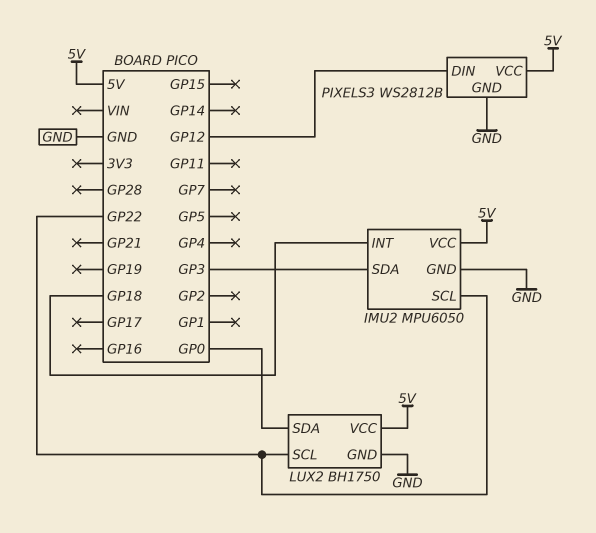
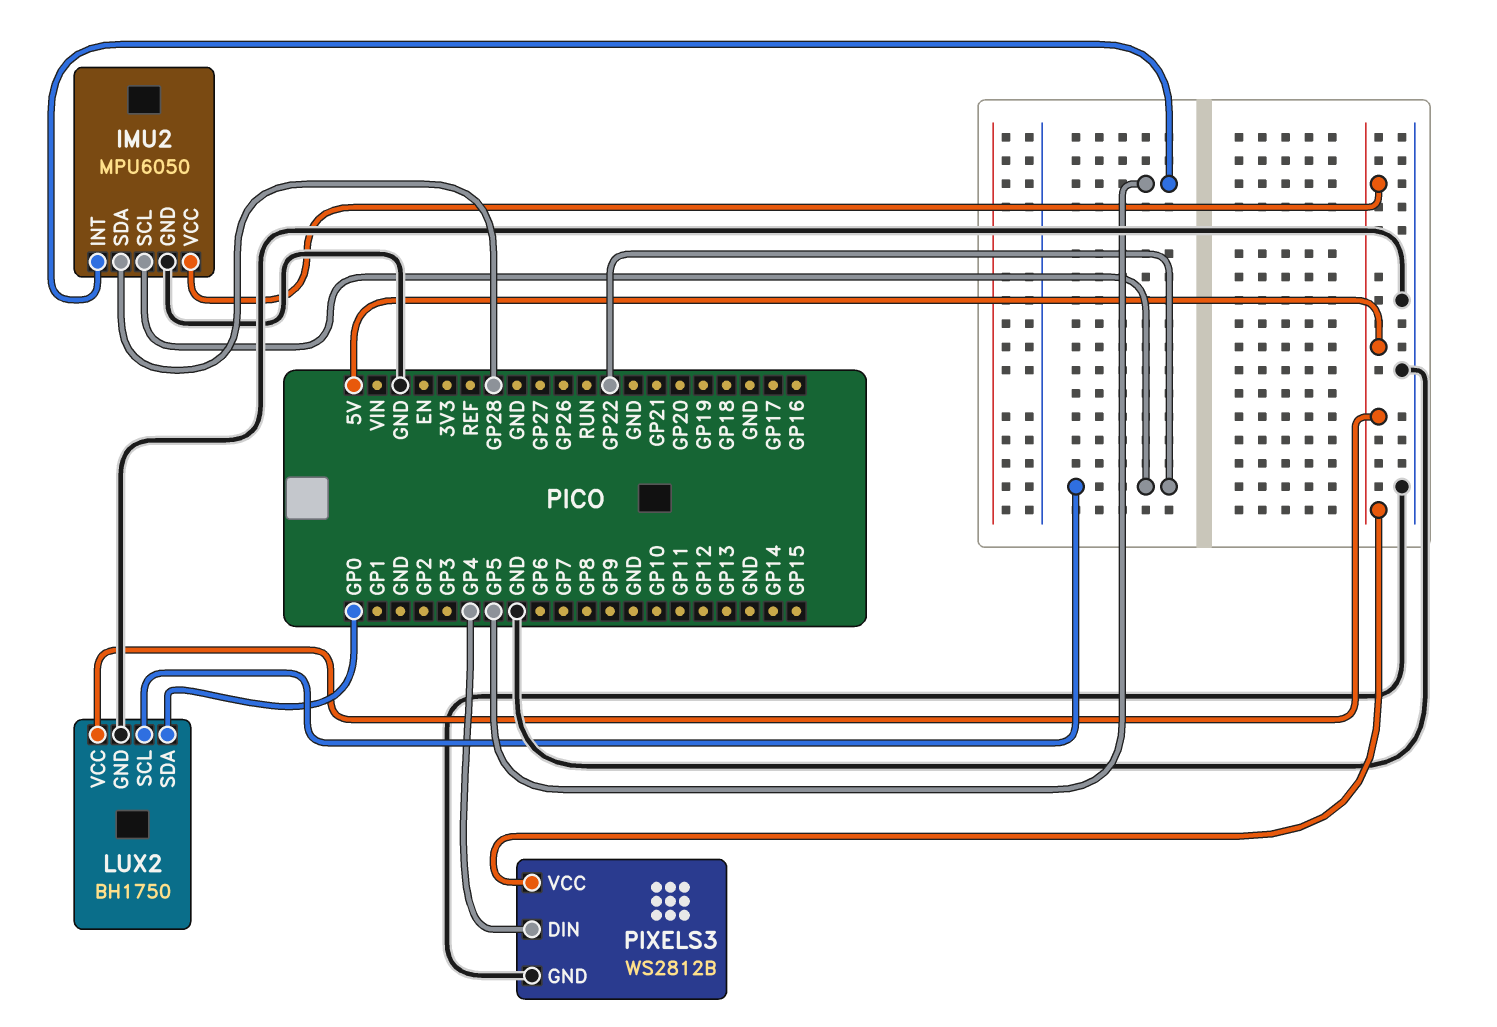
IMU2 pin INT: GP18 -> GP5
IMU2 pin SDA: GP3 -> GP28
PIXELS3 pin DIN: GP12 -> GP4

